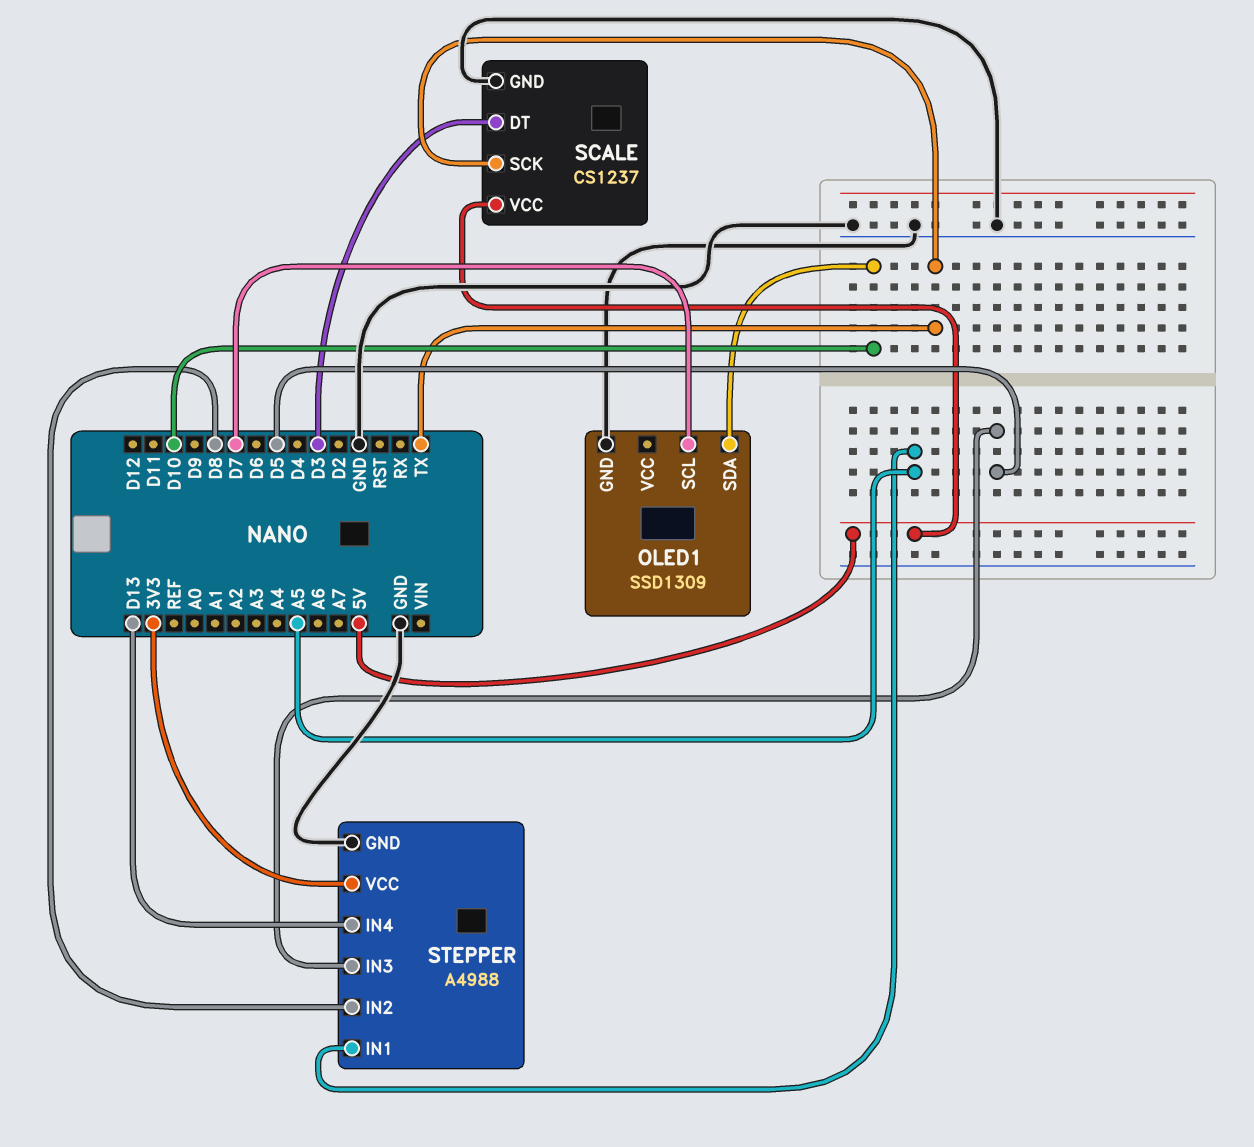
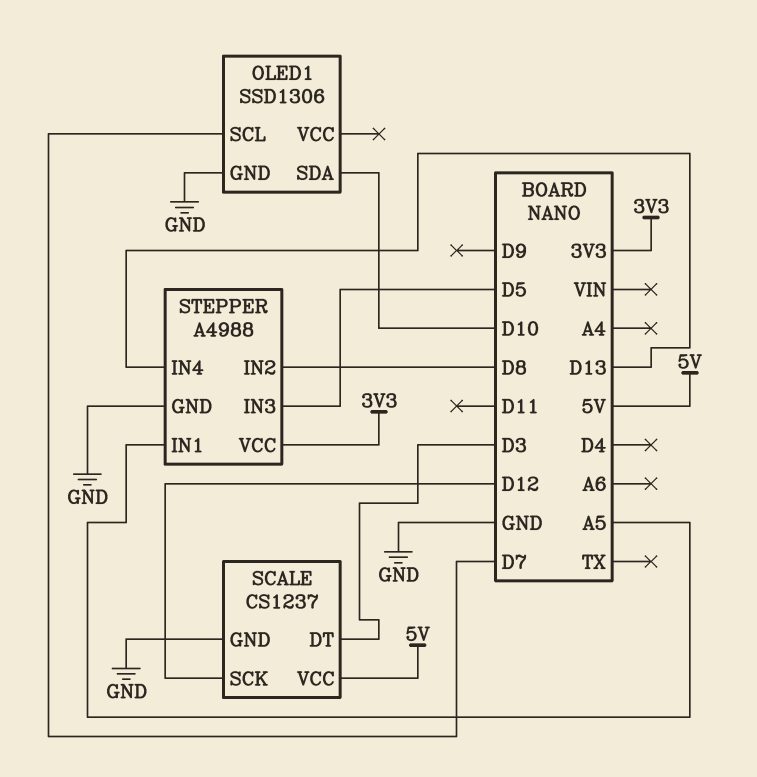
OLED1: SSD1309 -> SSD1306
SCALE pin SCK: TX -> D12

